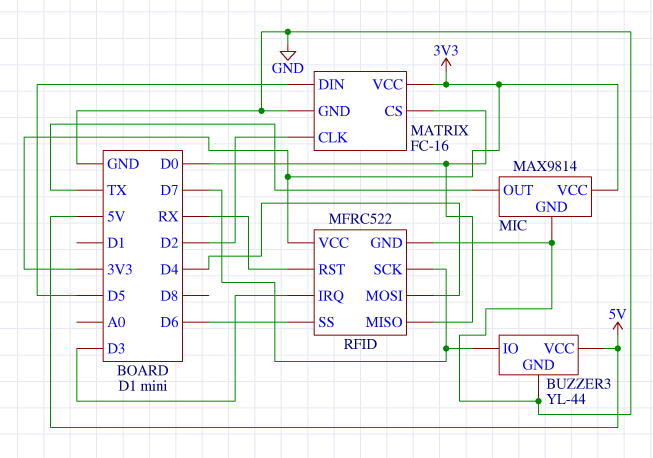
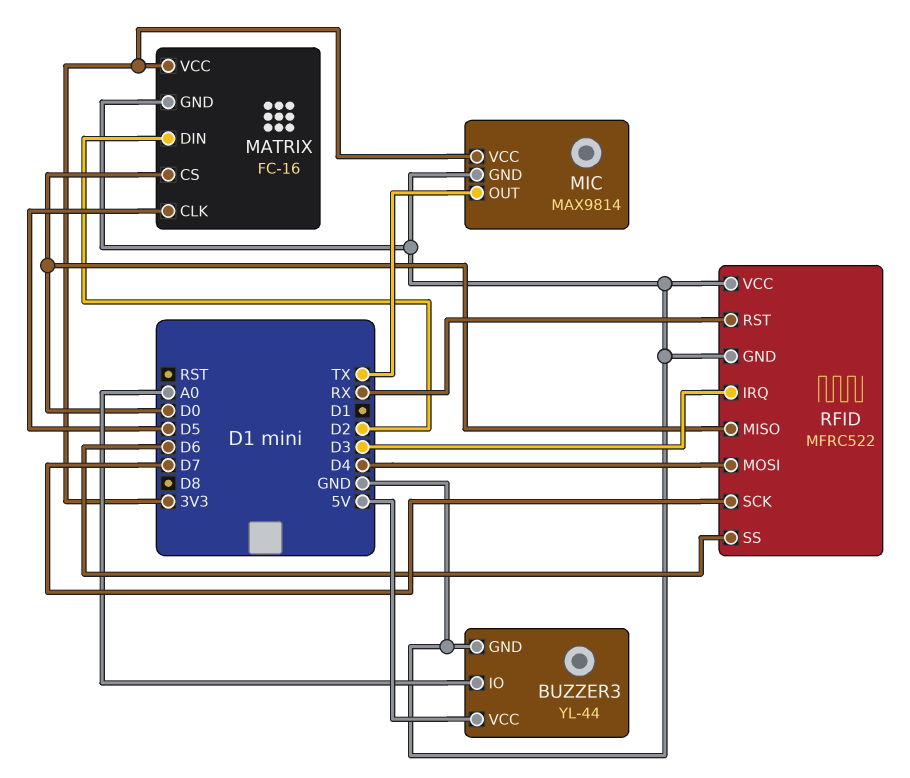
BUZZER3 pin IO: D7 -> A0
MATRIX pin CLK: D2 -> D5
MATRIX pin DIN: D5 -> D2
RFID pin VCC: 3V3 -> GND

